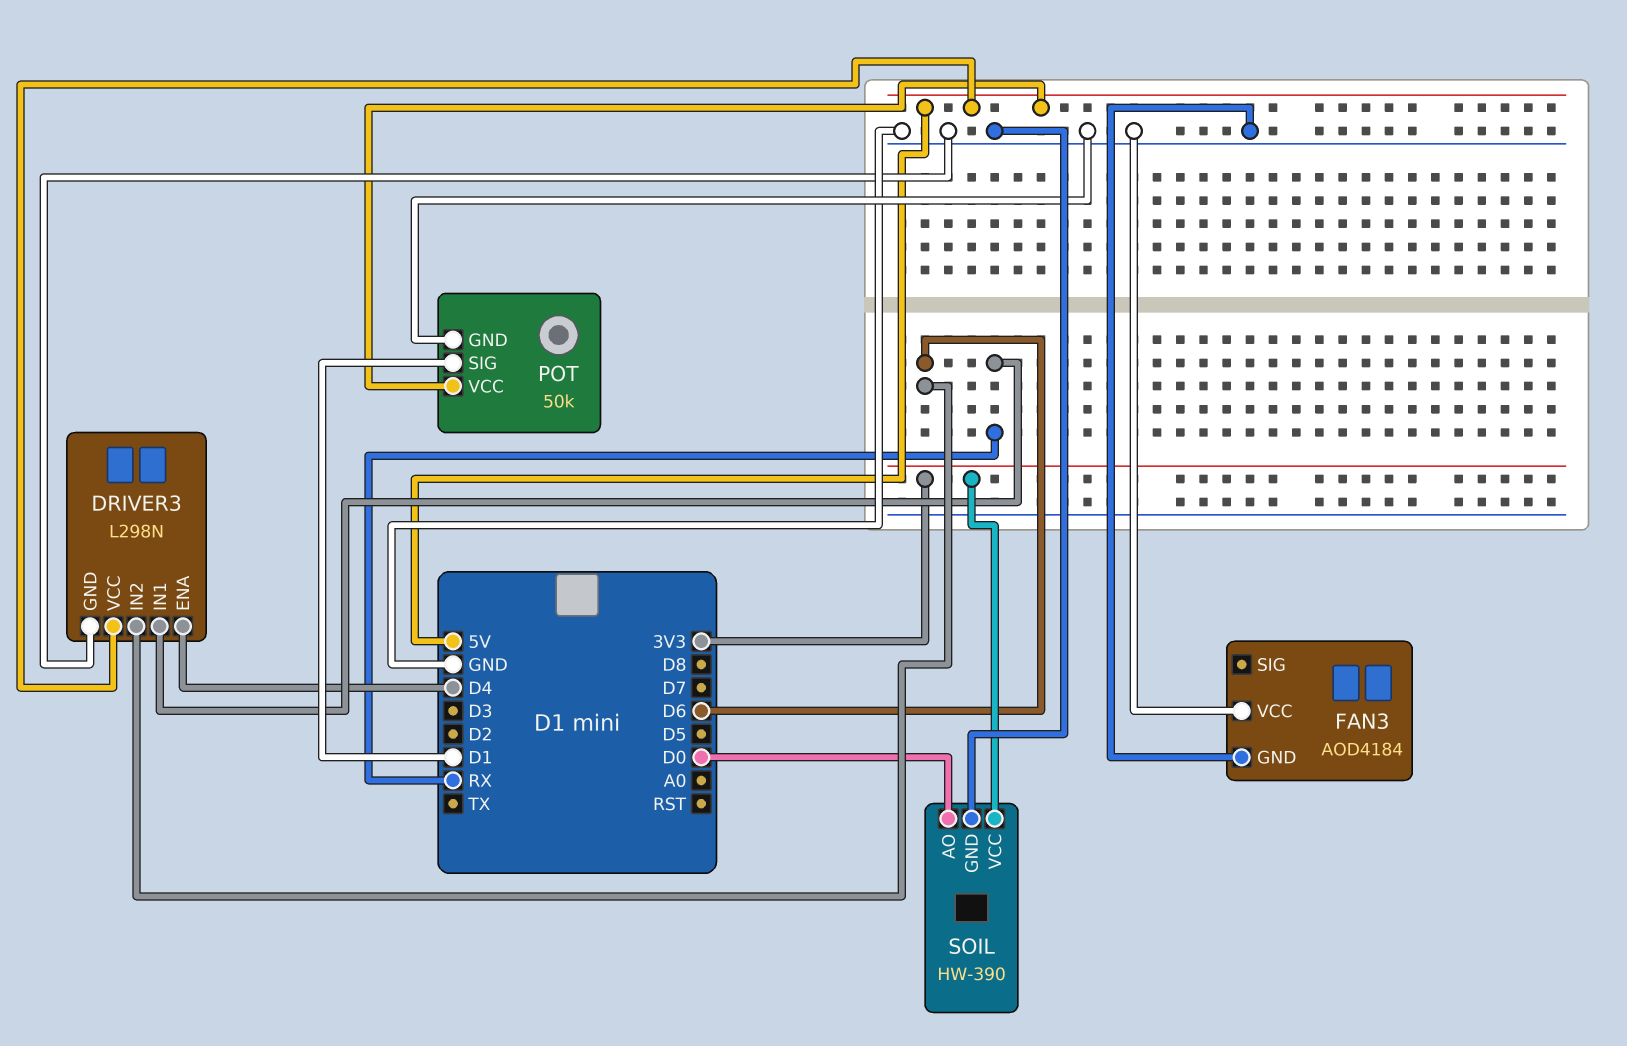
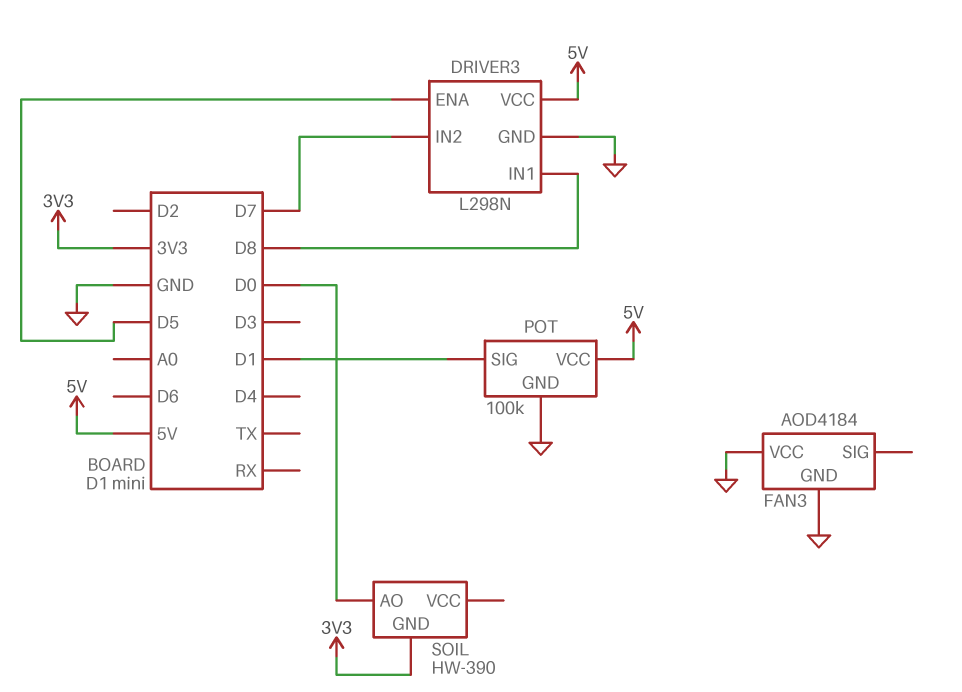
DRIVER3 pin ENA: D4 -> D5
DRIVER3 pin IN1: RX -> D8
DRIVER3 pin IN2: D6 -> D7
POT: 50k -> 100k
SOIL pin GND: GND -> 3V3
SOIL pin VCC: 3V3 -> none

